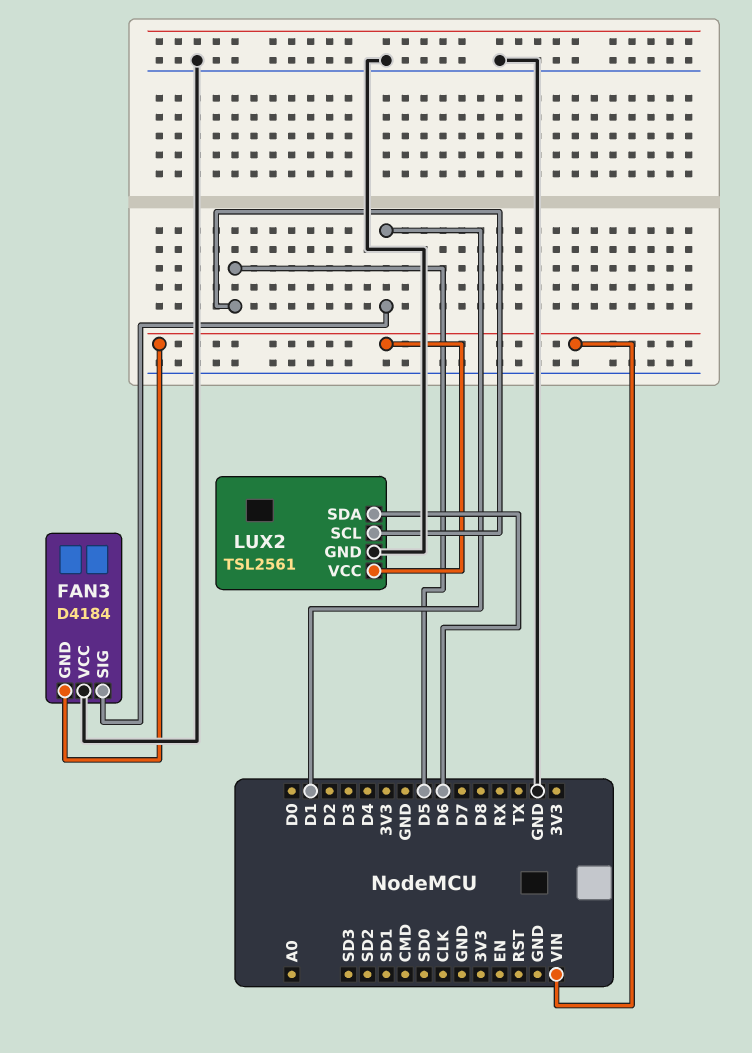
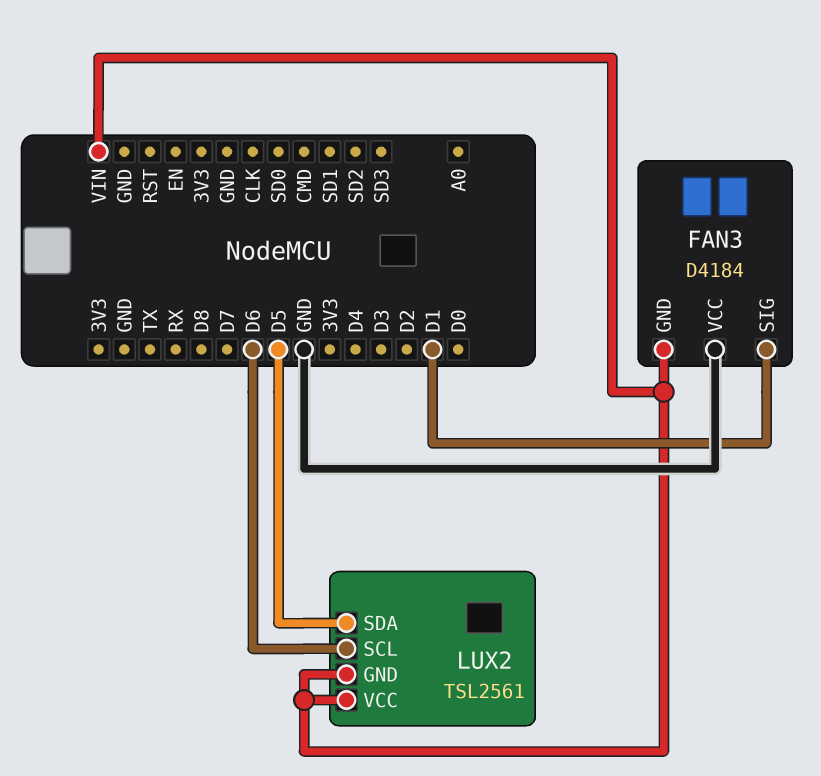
LUX2 pin GND: GND -> VIN
LUX2 pin SCL: D5 -> D6
LUX2 pin SDA: D6 -> D5

